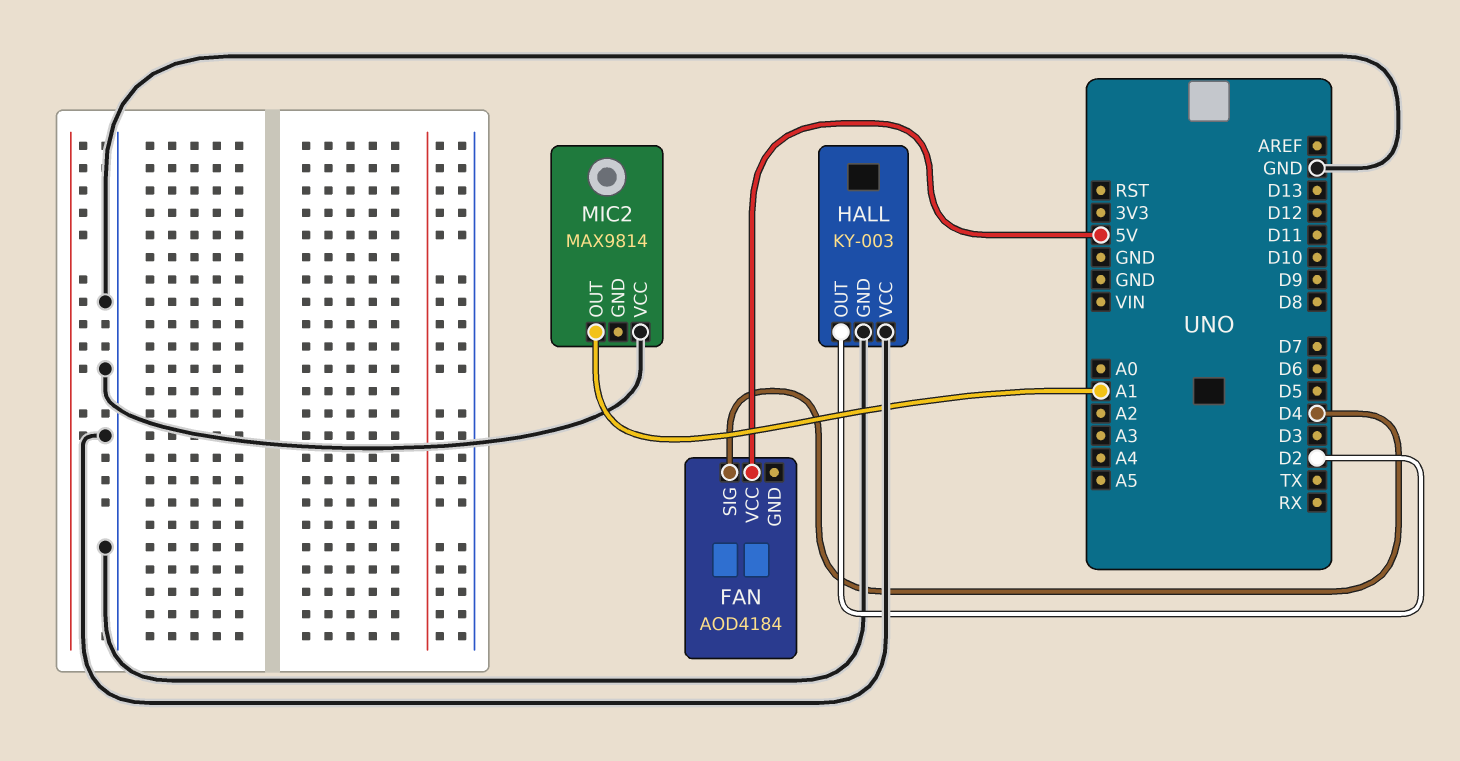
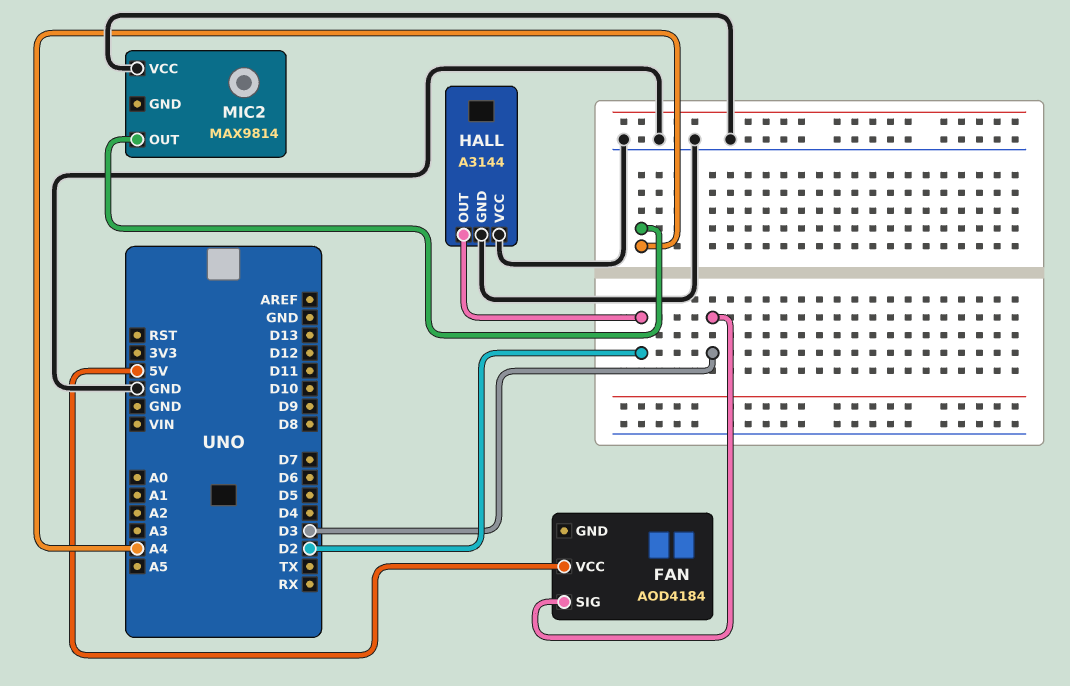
FAN pin SIG: D4 -> D3
HALL: KY-003 -> A3144
MIC2 pin OUT: A1 -> A4

